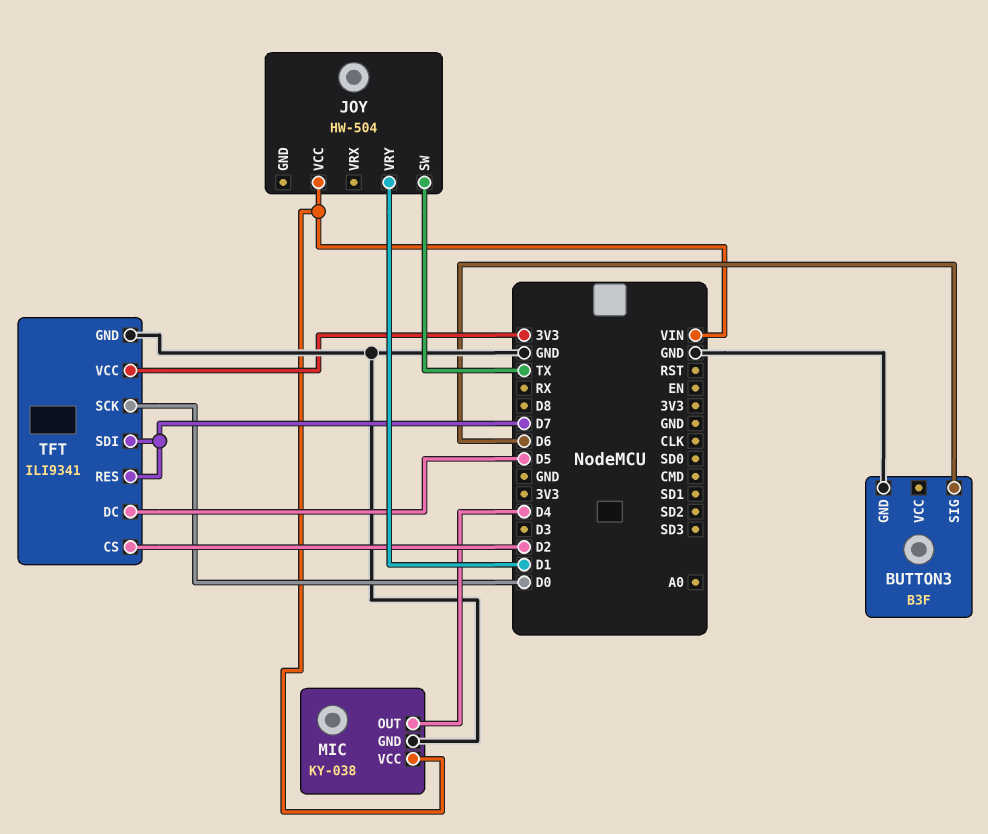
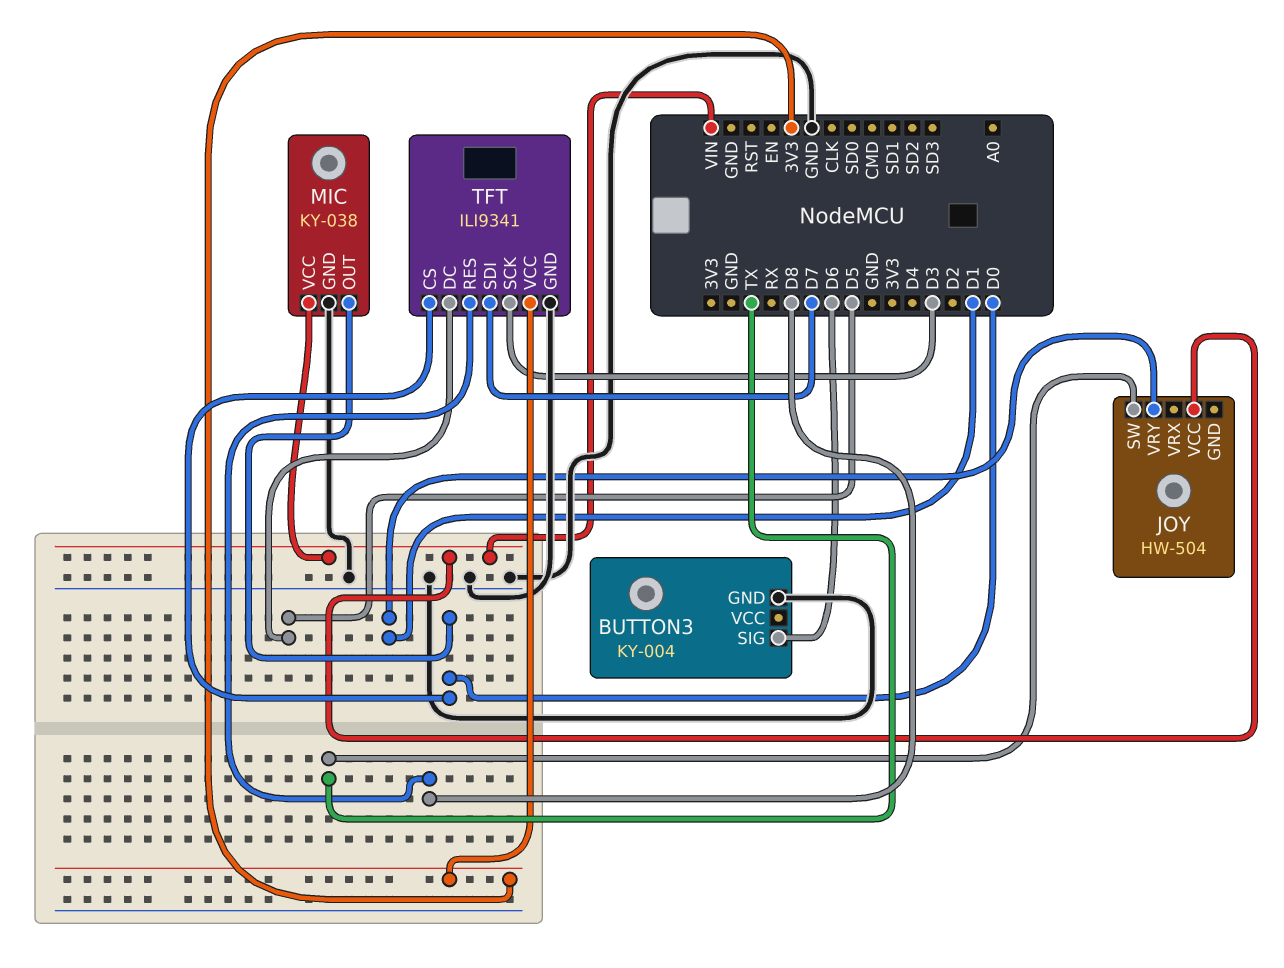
BUTTON3: B3F -> KY-004
MIC pin OUT: D4 -> D0
TFT pin CS: D2 -> D0
TFT pin RES: D7 -> D8
TFT pin SCK: D0 -> D3

